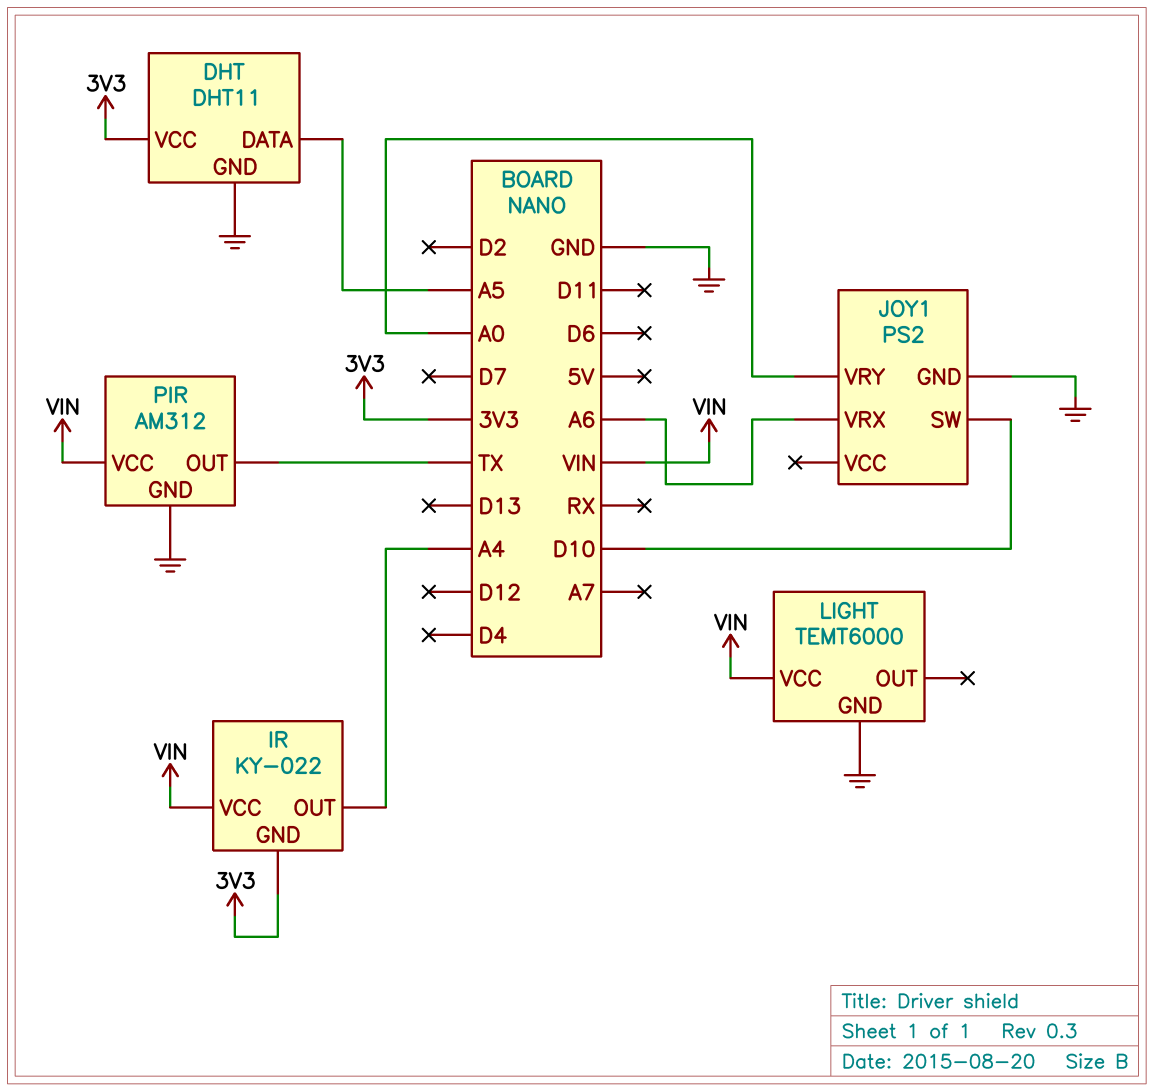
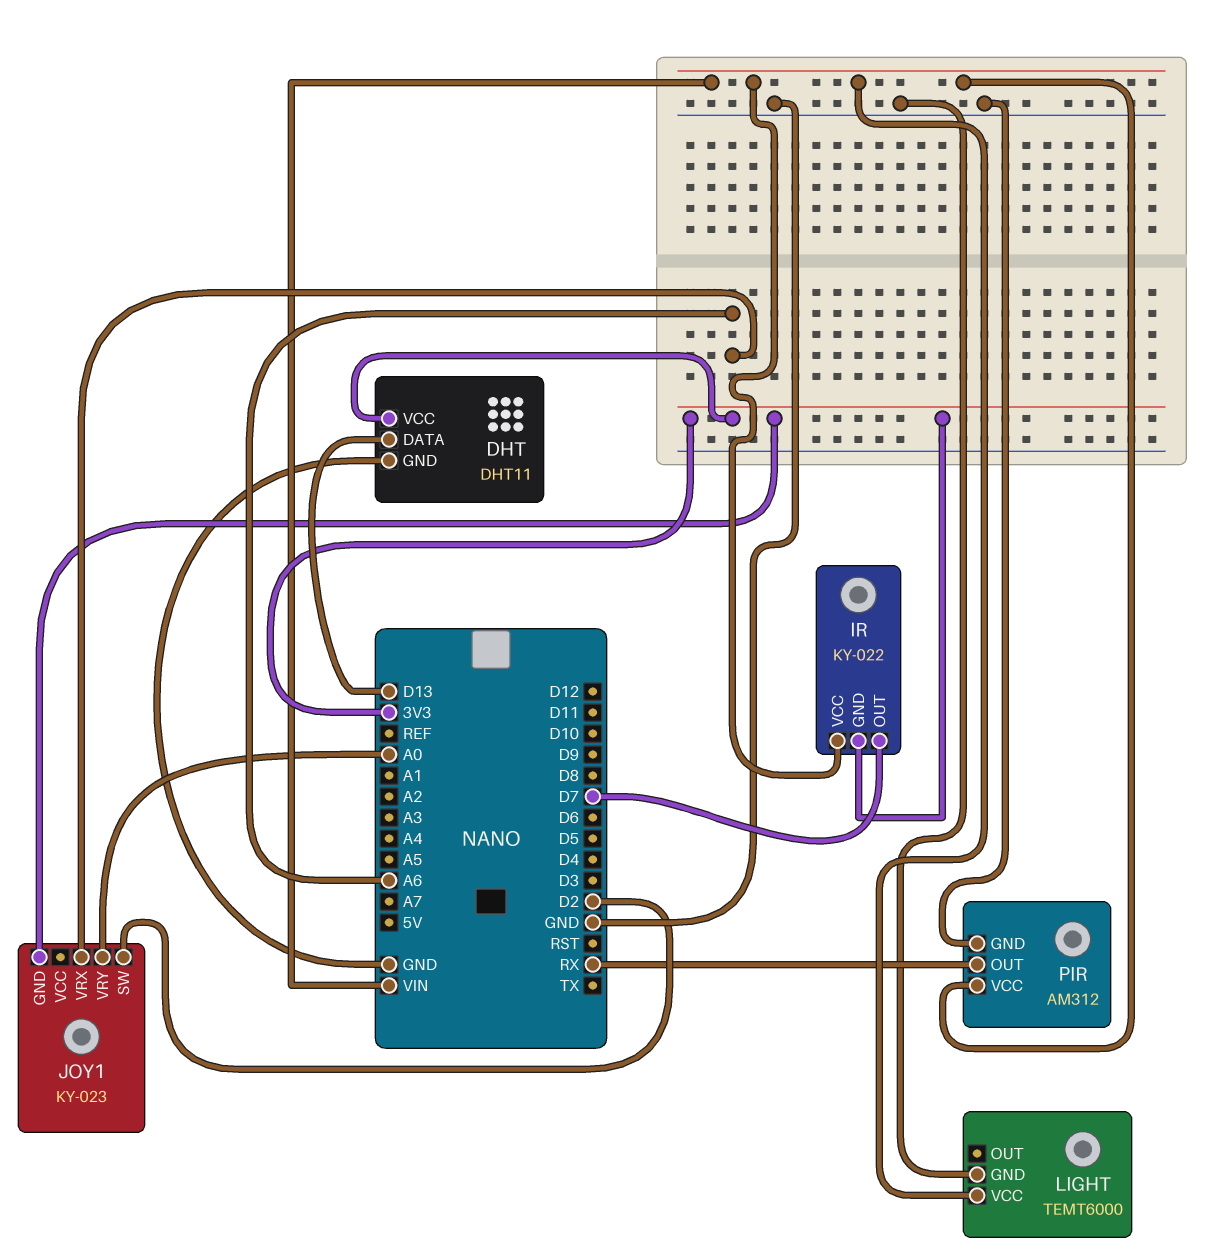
DHT pin DATA: A5 -> D13
IR pin OUT: A4 -> D7
JOY1: PS2 -> KY-023
JOY1 pin GND: GND -> 3V3
JOY1 pin SW: D10 -> D2
PIR pin OUT: TX -> RX

